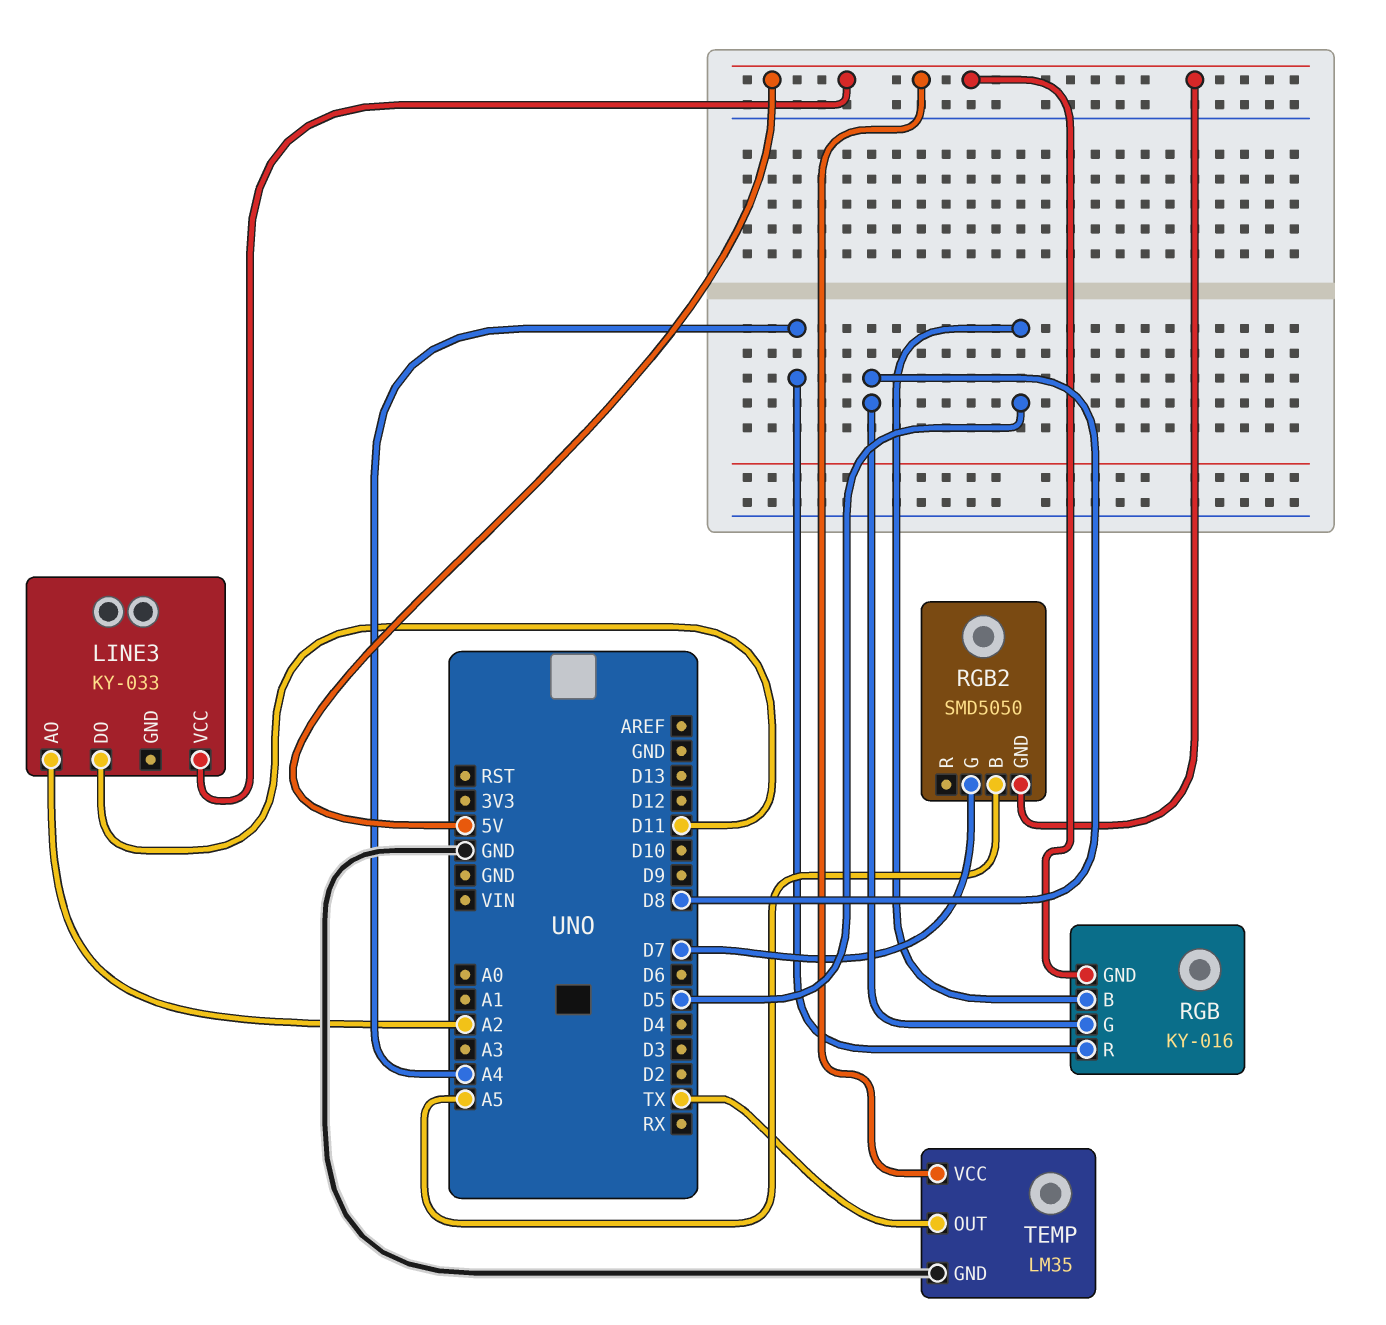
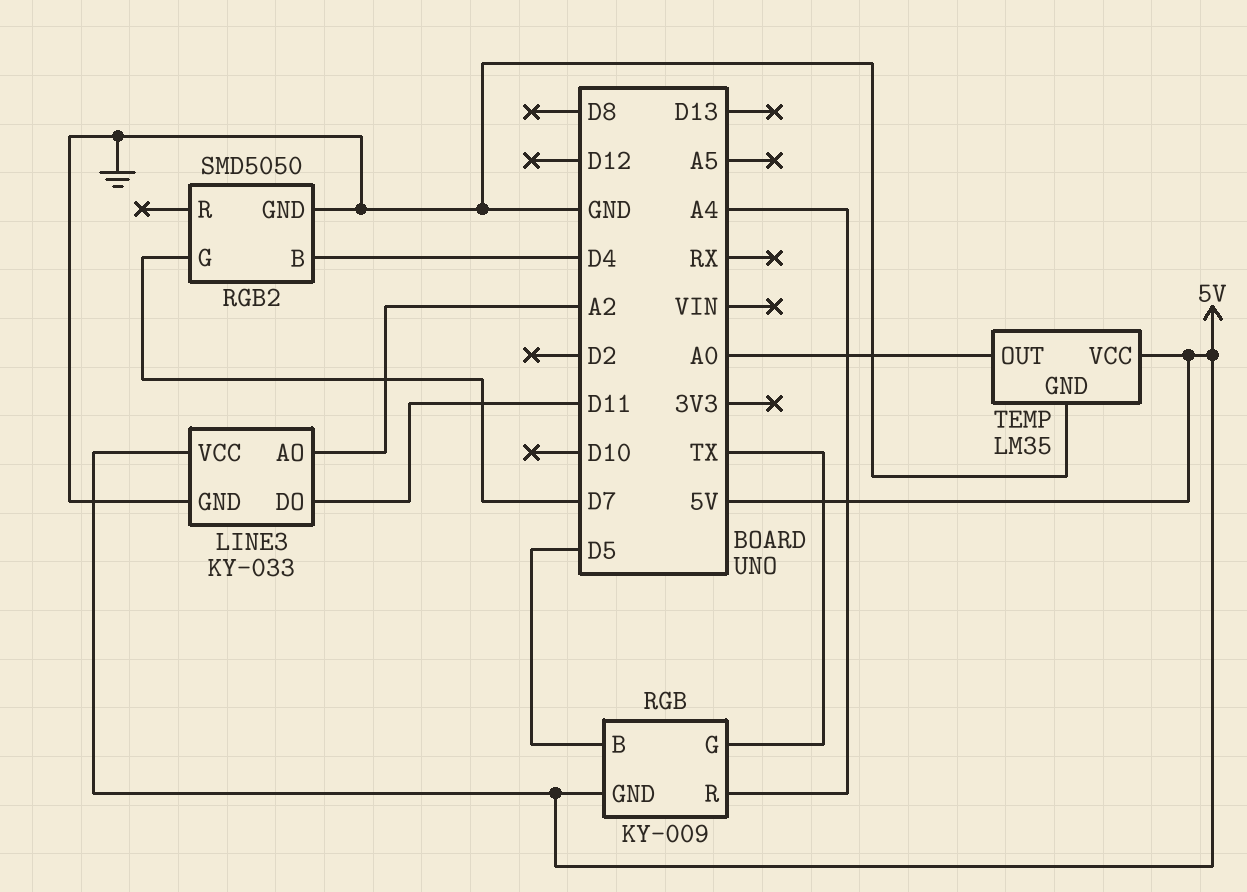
LINE3 pin GND: none -> GND
RGB: KY-016 -> KY-009
RGB pin G: D8 -> TX
RGB2 pin B: A5 -> D4
RGB2 pin GND: 5V -> GND
TEMP pin OUT: TX -> A0

